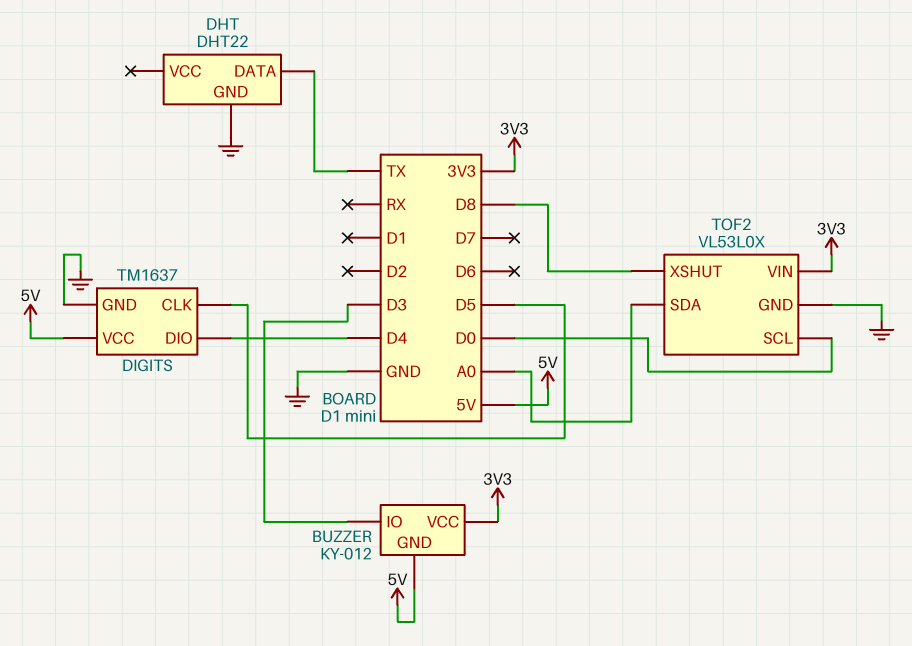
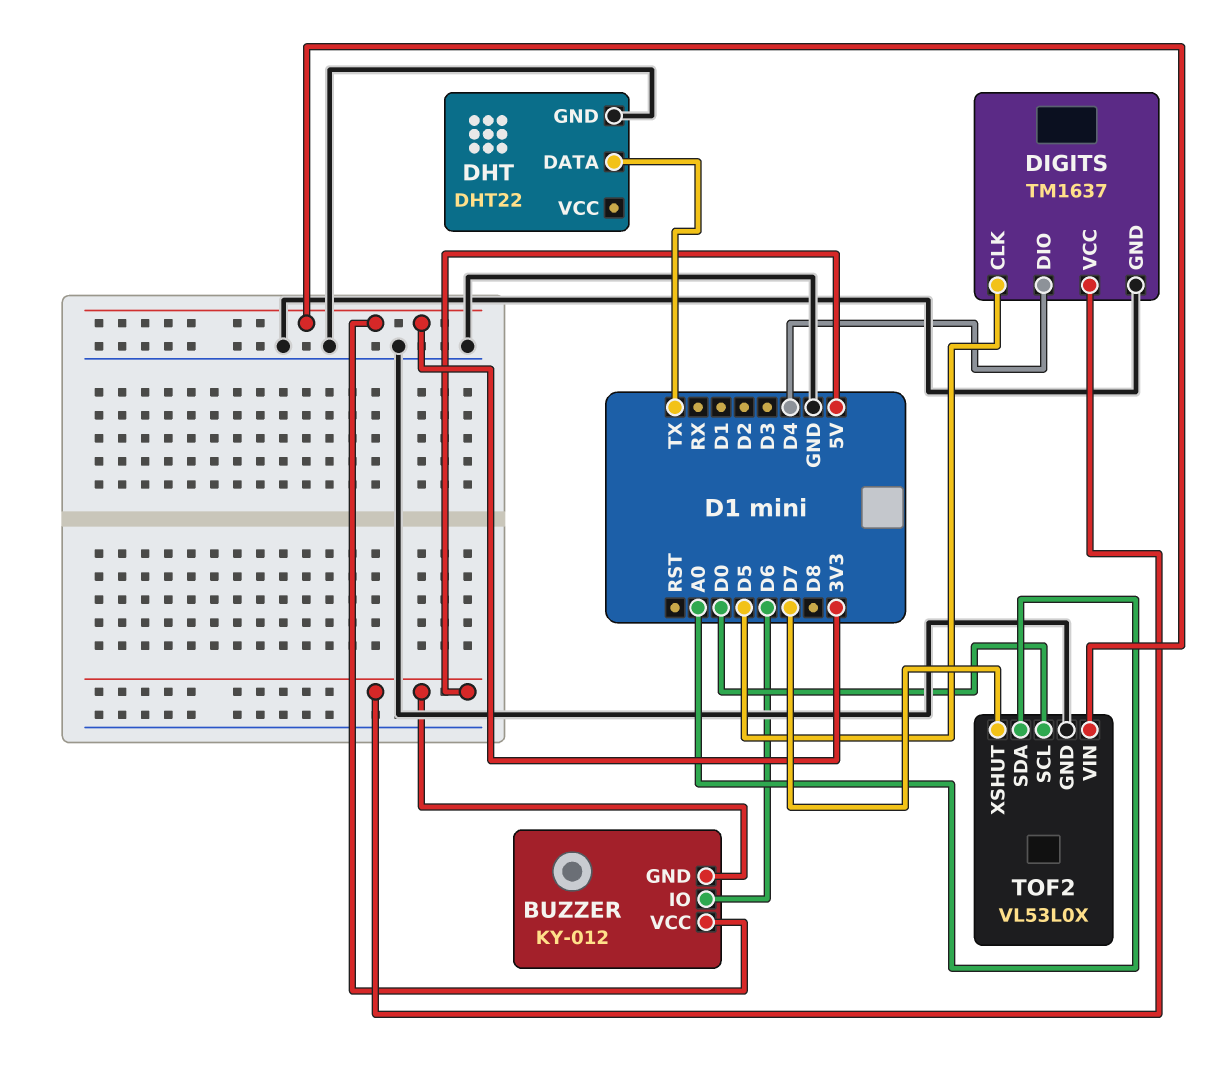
BUZZER pin IO: D3 -> D6
TOF2 pin XSHUT: D8 -> D7

